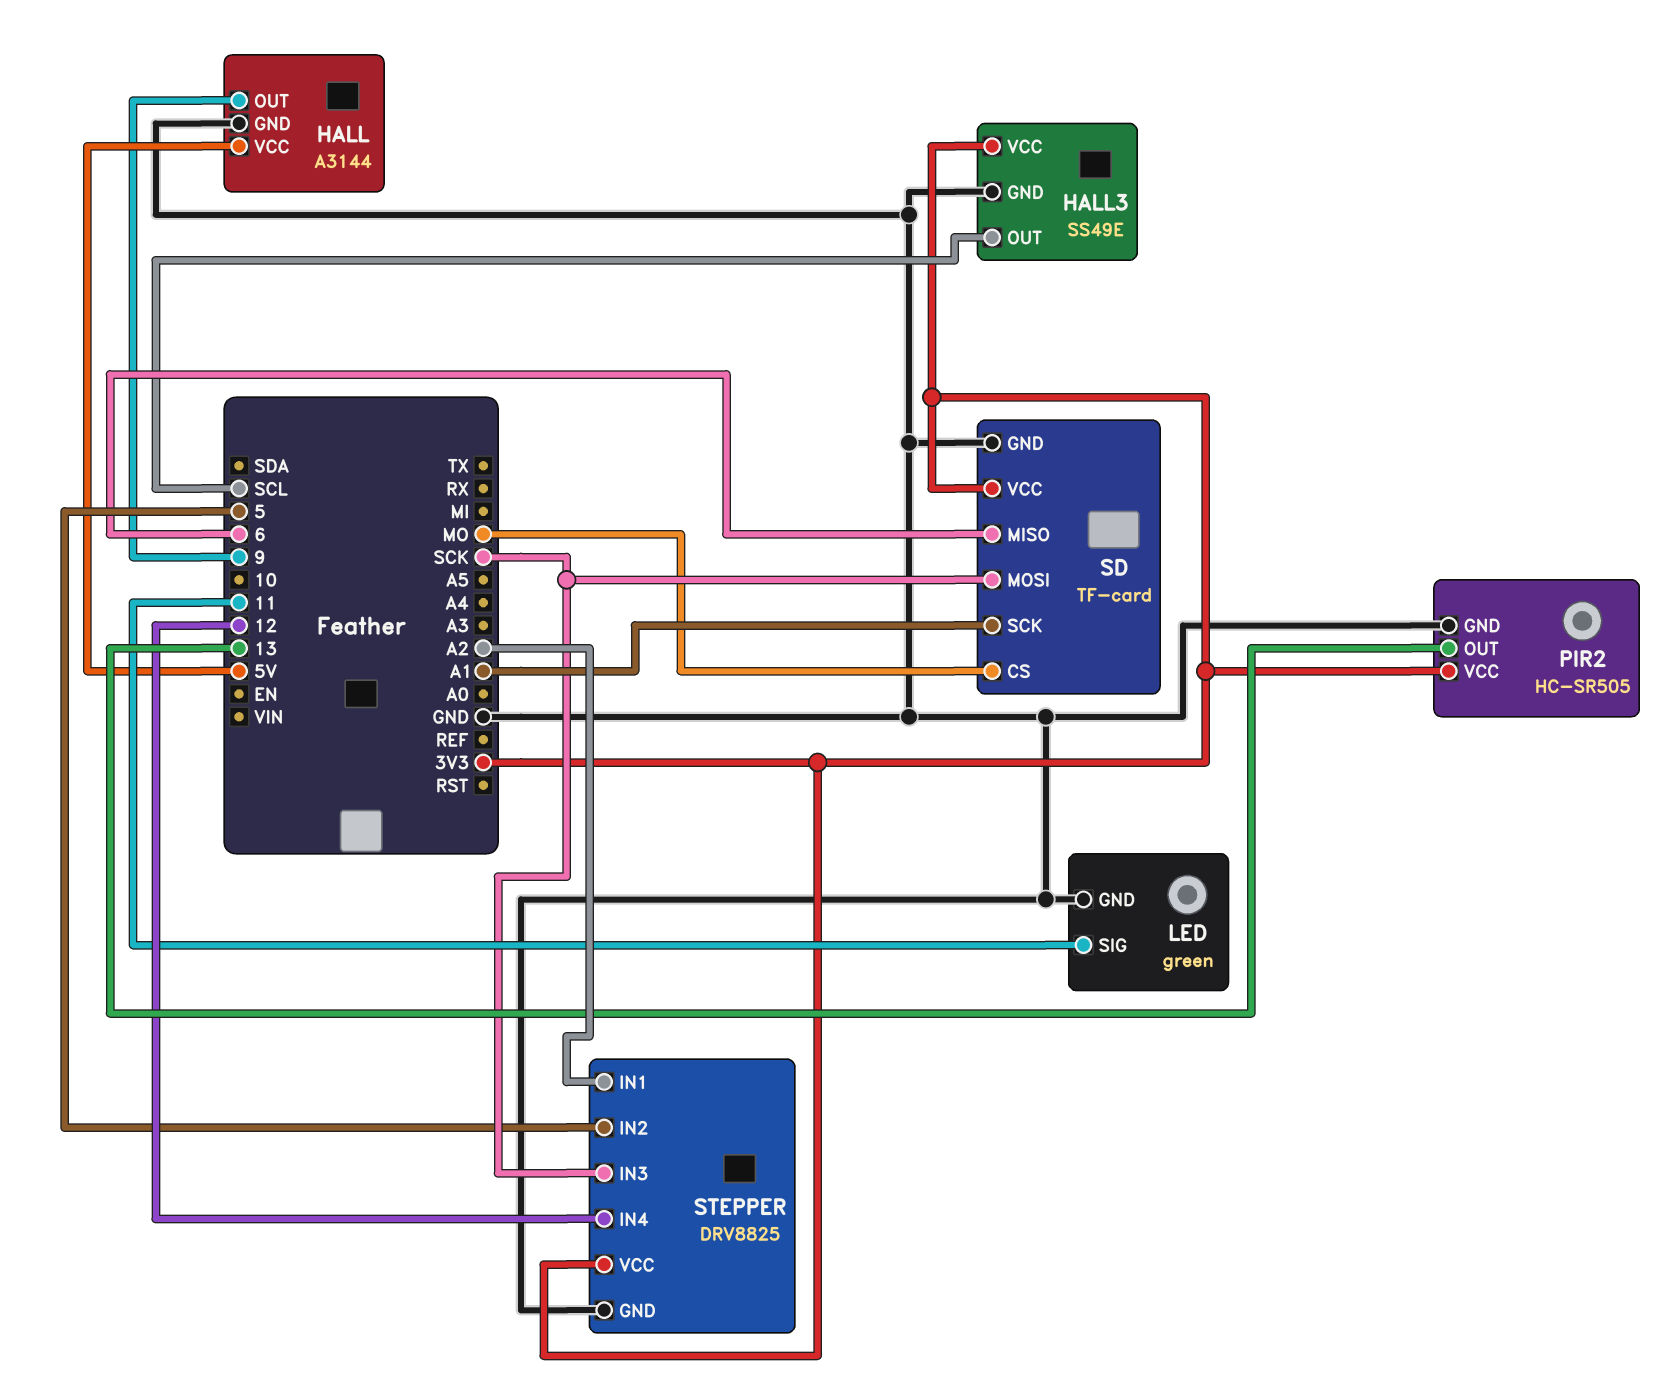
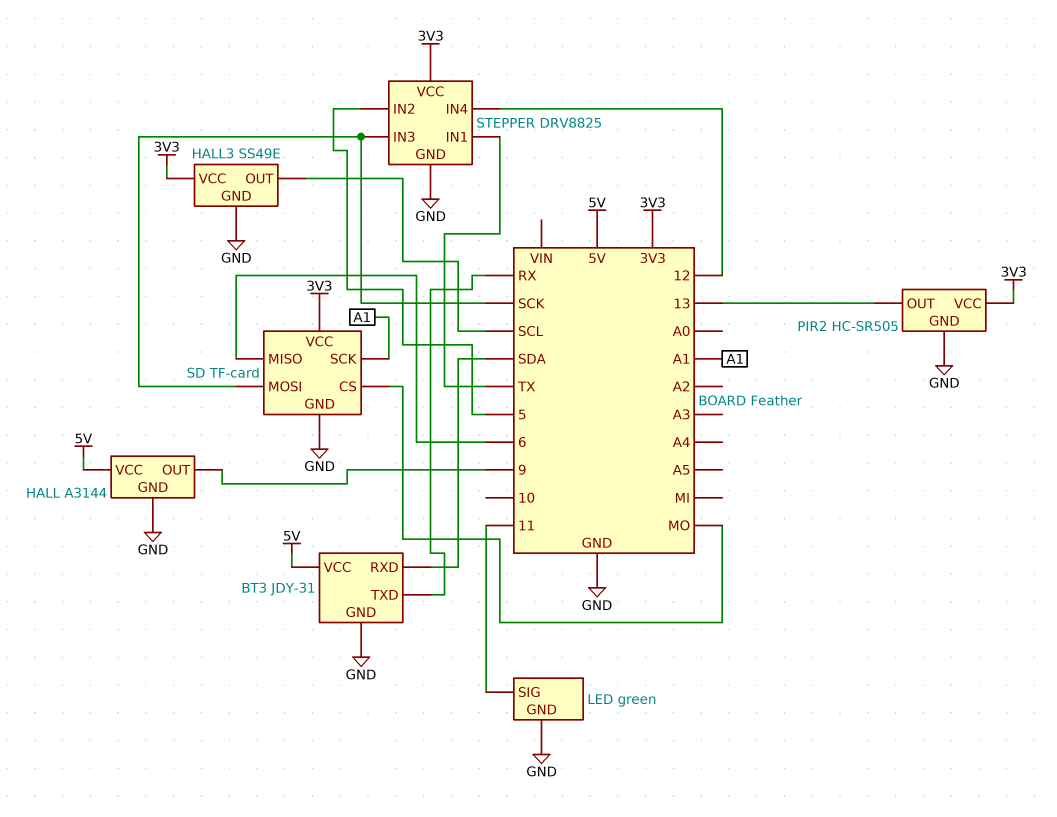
BT3: none -> JDY-31
BT3 pin GND: none -> GND
BT3 pin RXD: none -> SDA
BT3 pin TXD: none -> RX
BT3 pin VCC: none -> 5V
STEPPER pin IN1: A2 -> TX

